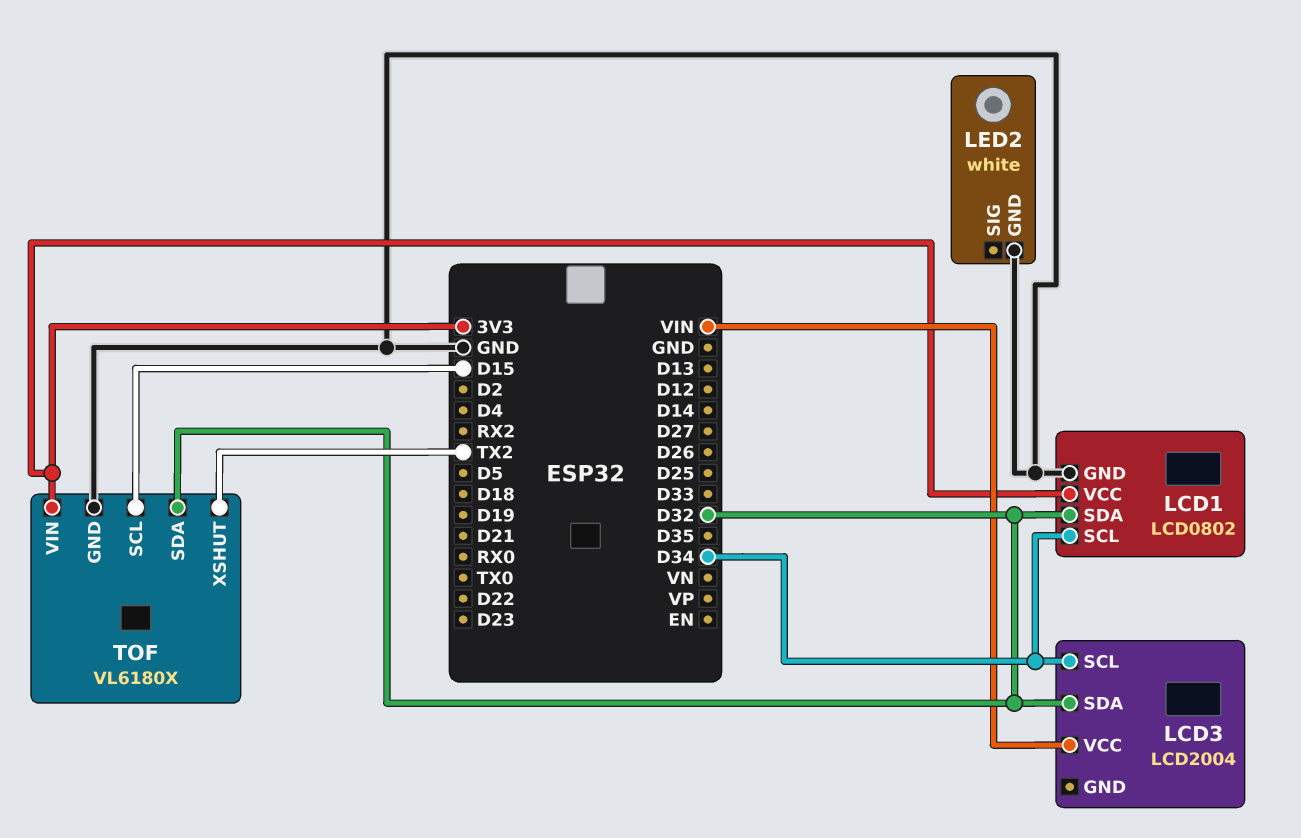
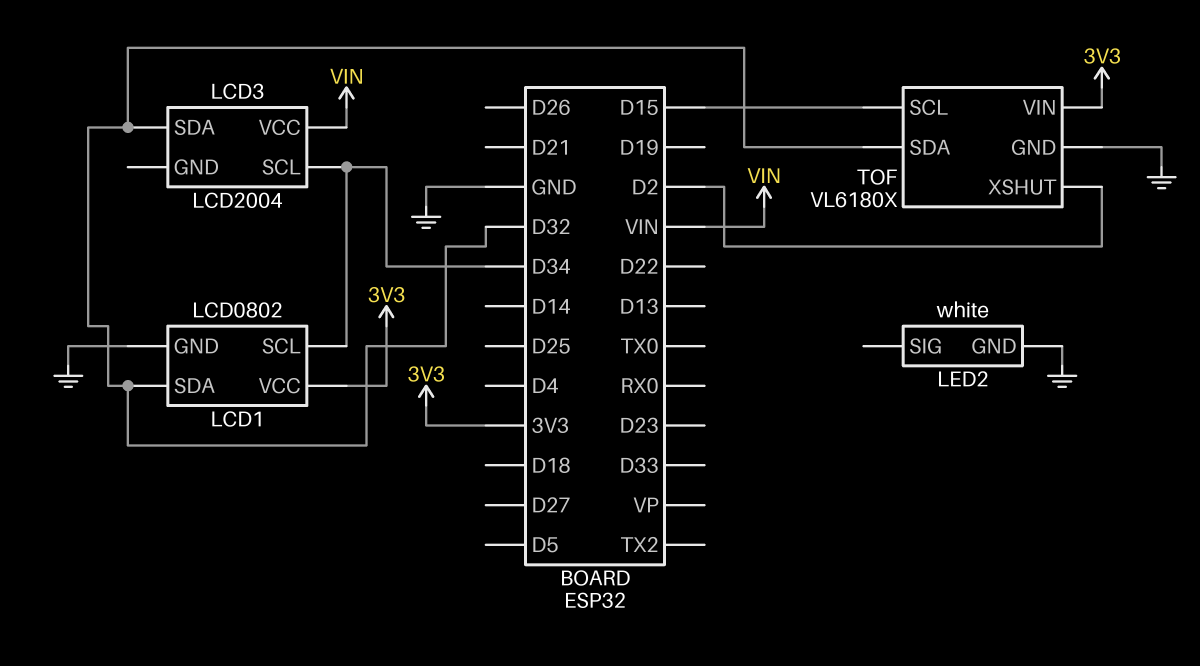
TOF pin XSHUT: TX2 -> D2

